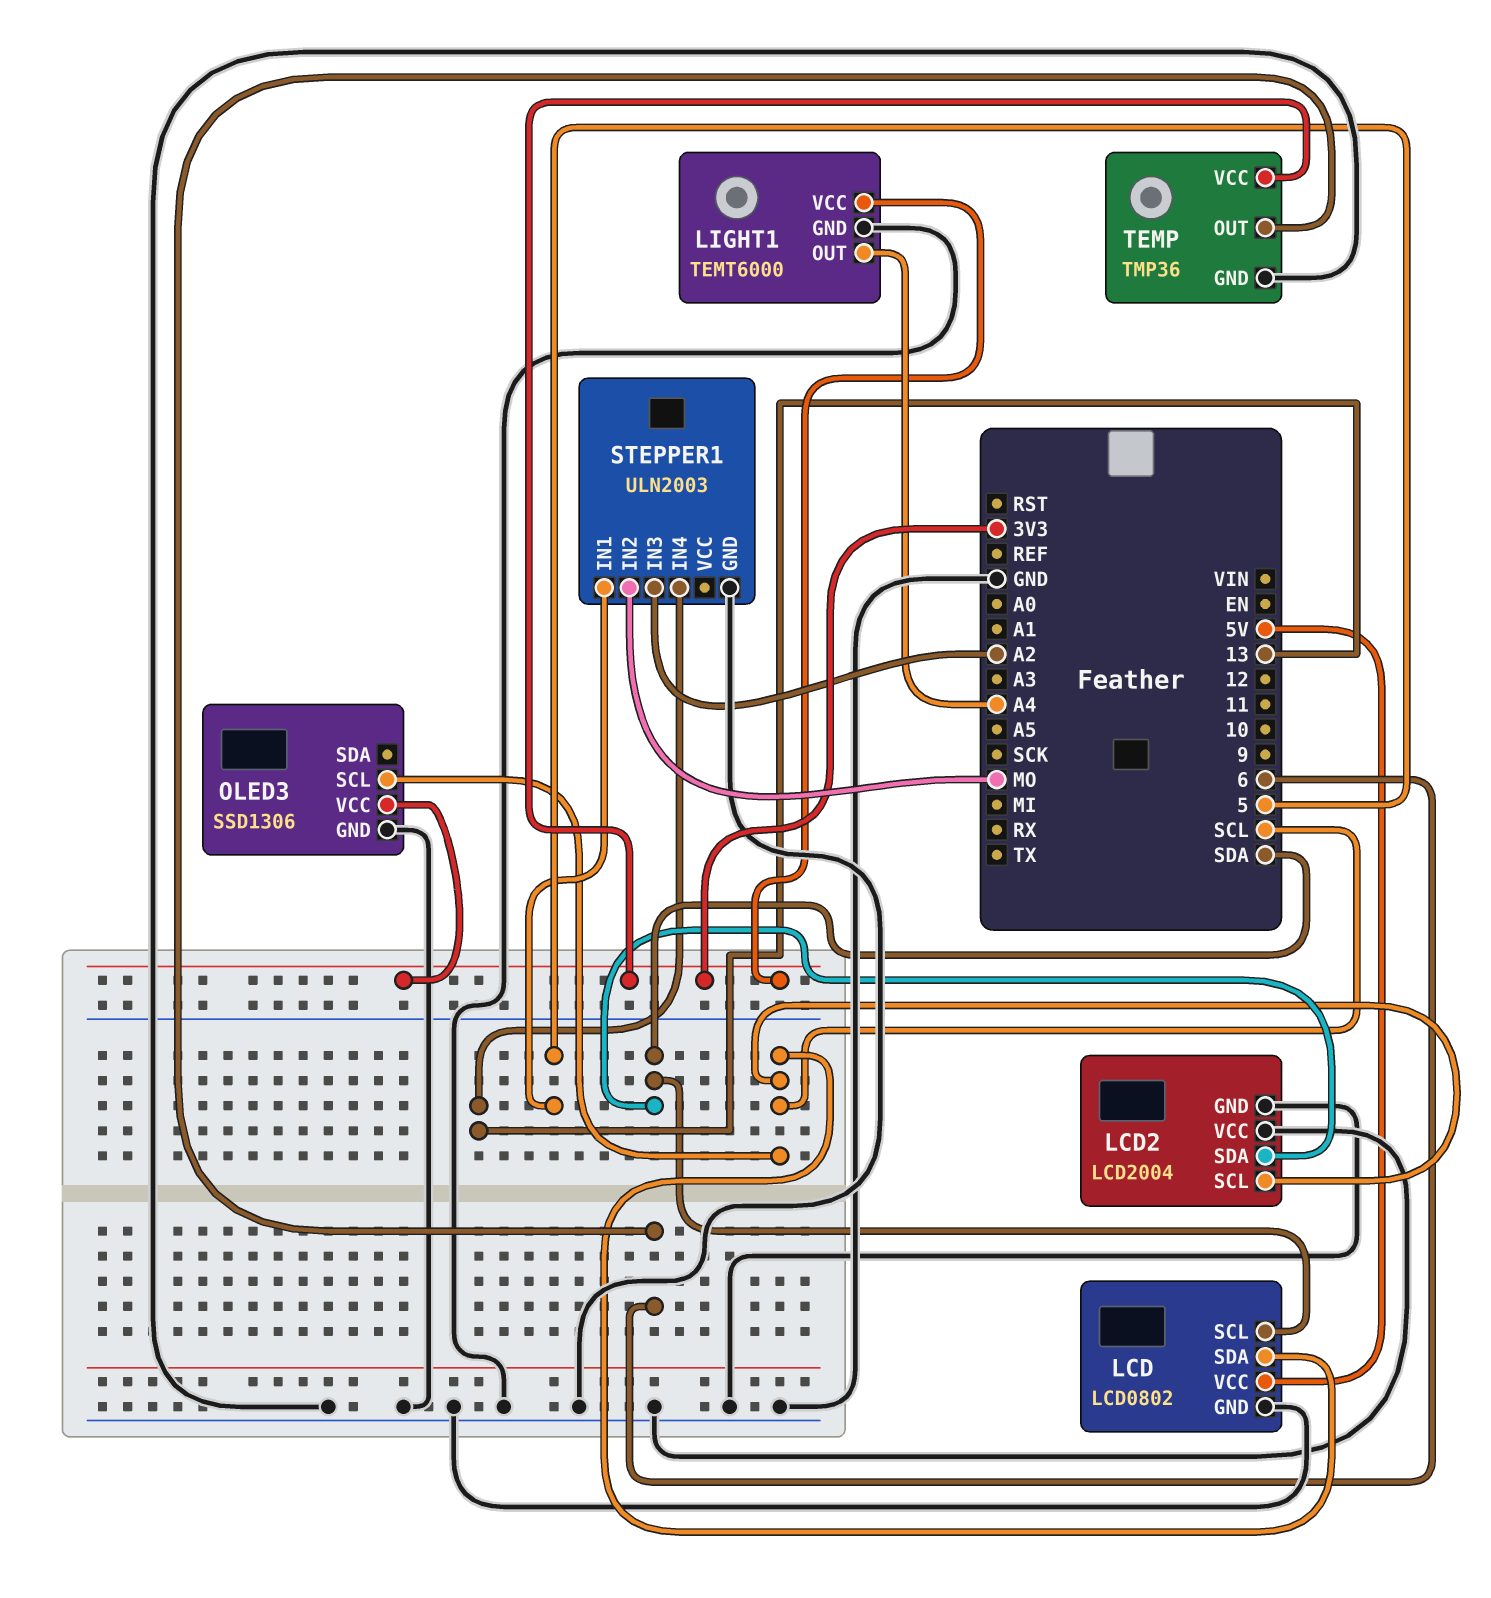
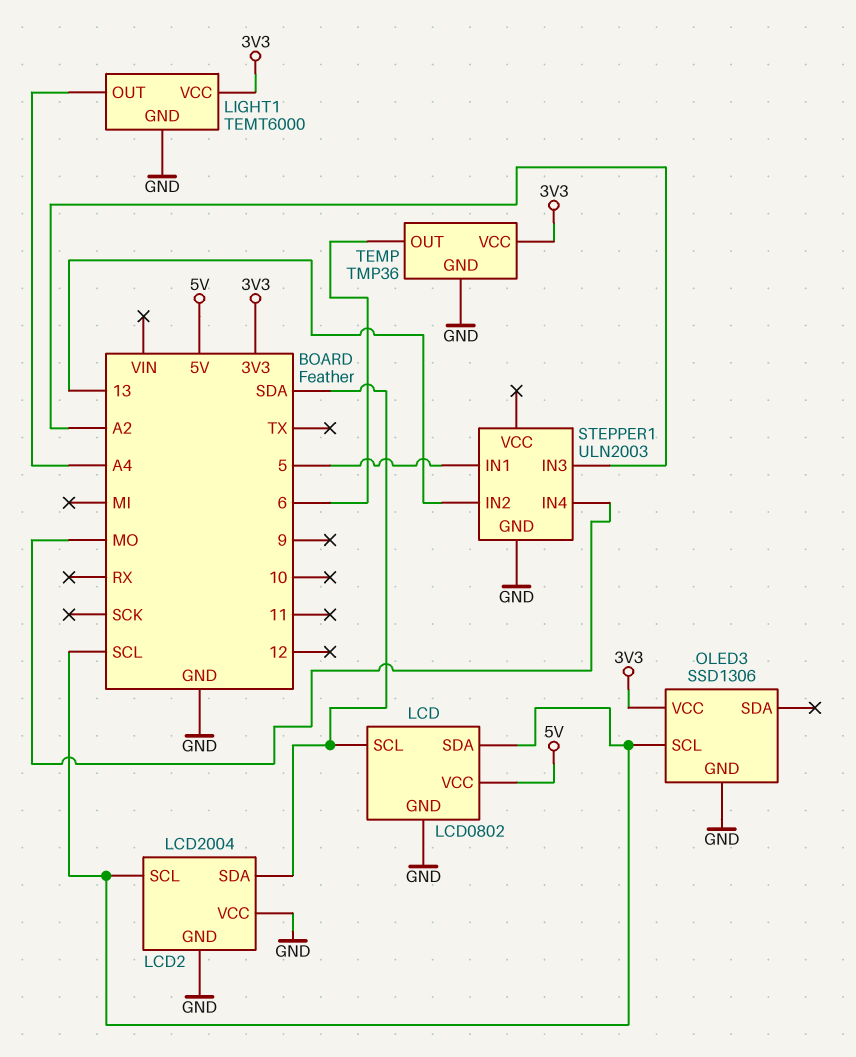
STEPPER1 pin IN2: MO -> 13
STEPPER1 pin IN4: 13 -> MO

